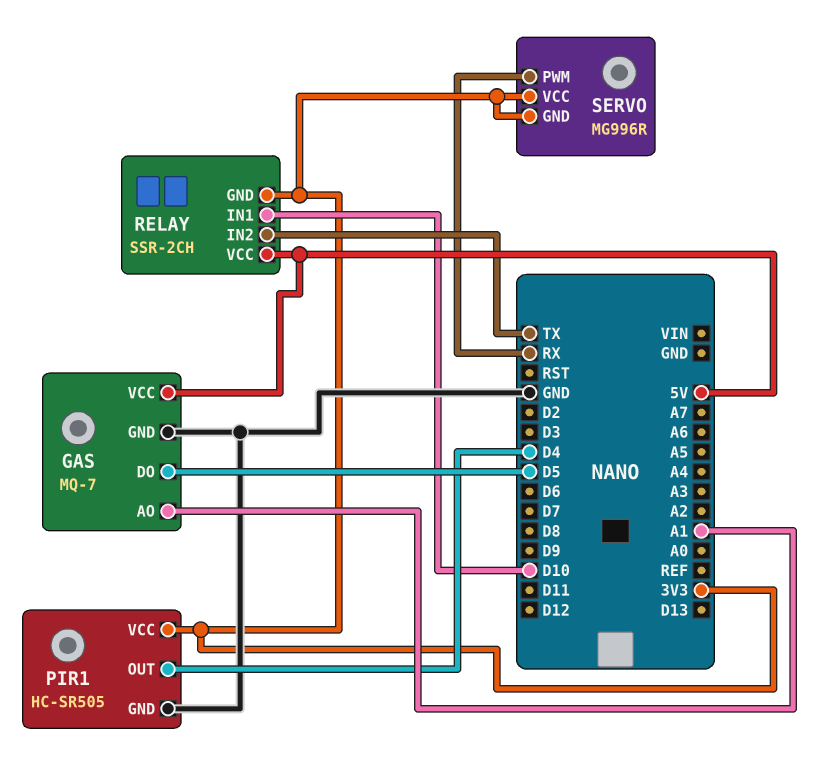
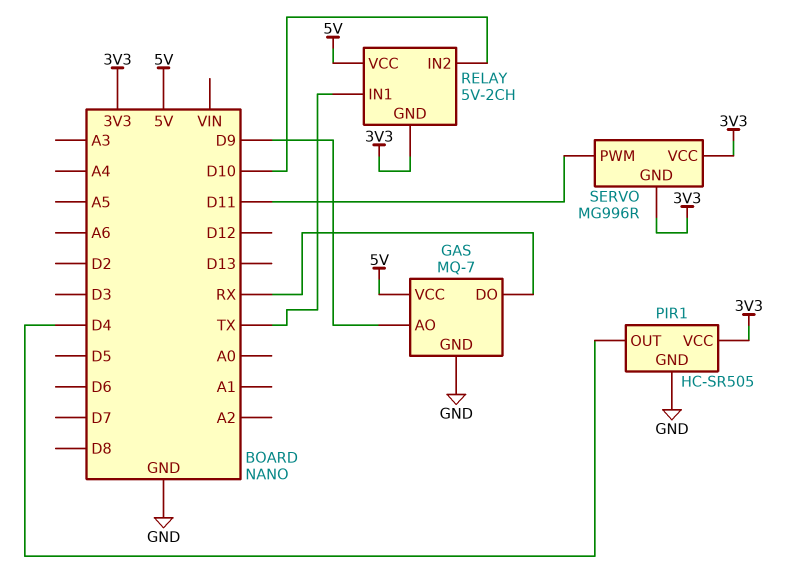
GAS pin AO: A1 -> D9
GAS pin DO: D5 -> RX
RELAY: SSR-2CH -> 5V-2CH
RELAY pin IN1: D10 -> TX
RELAY pin IN2: TX -> D10
SERVO pin PWM: RX -> D11

